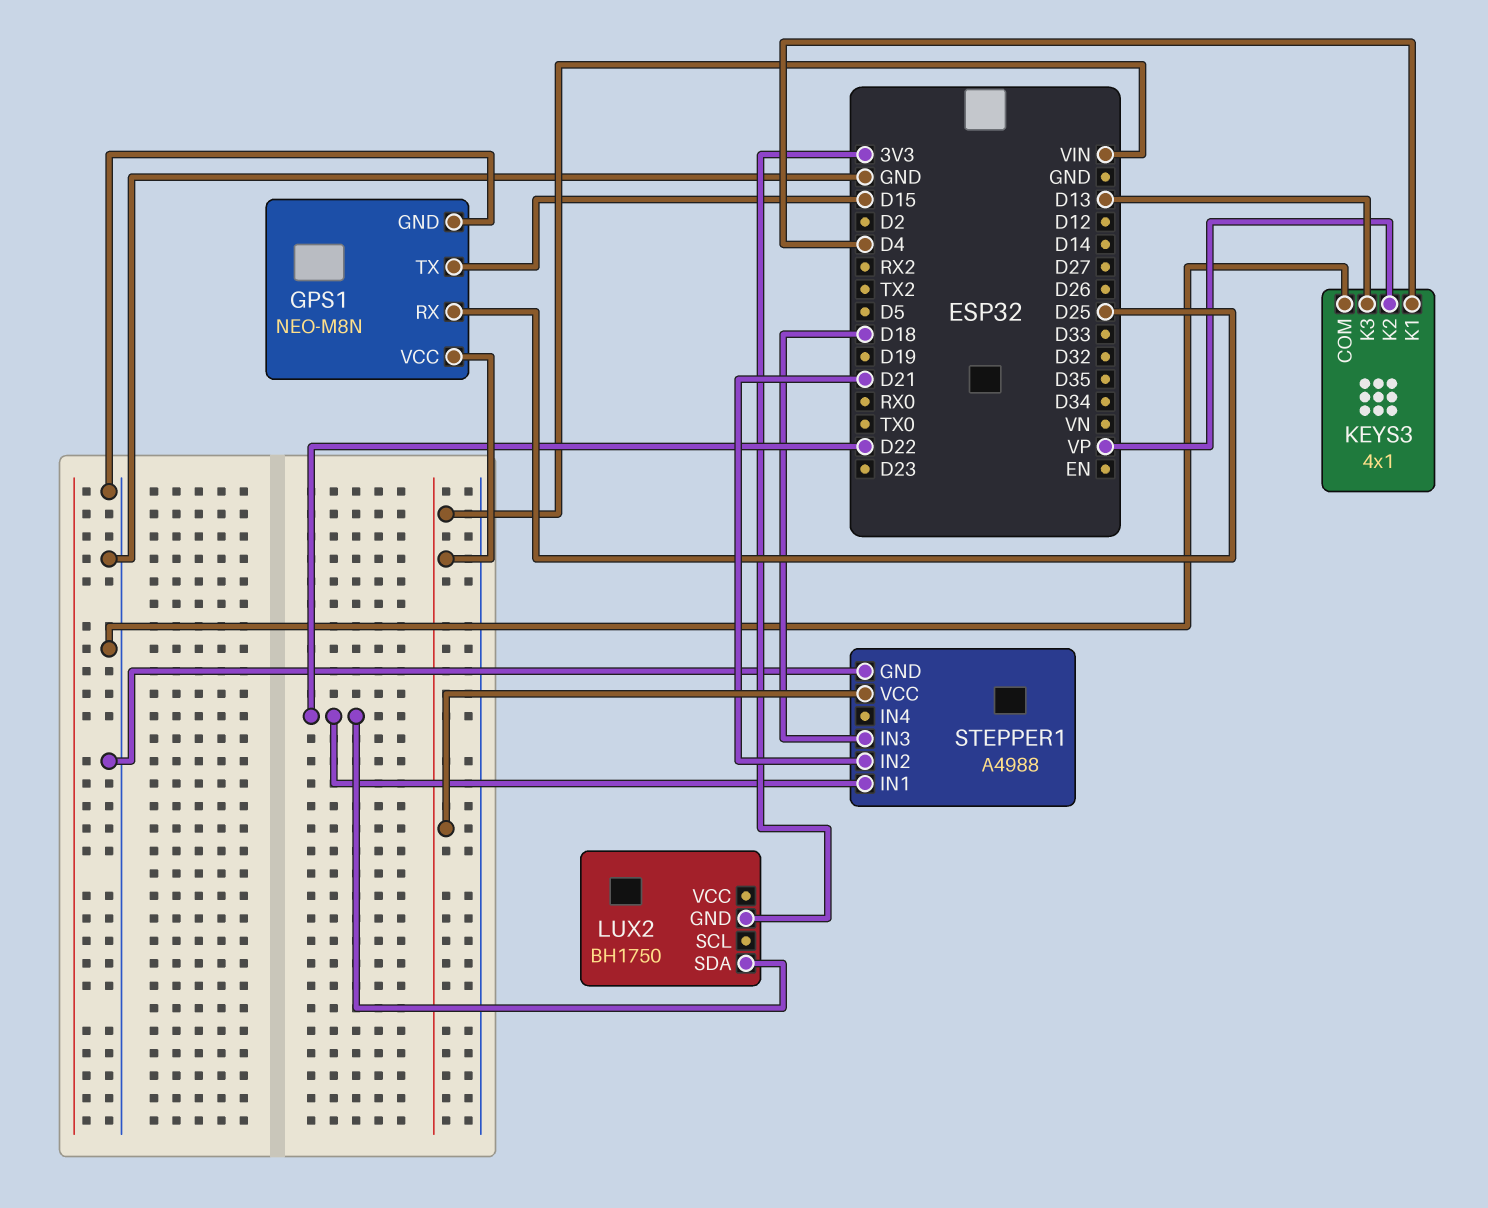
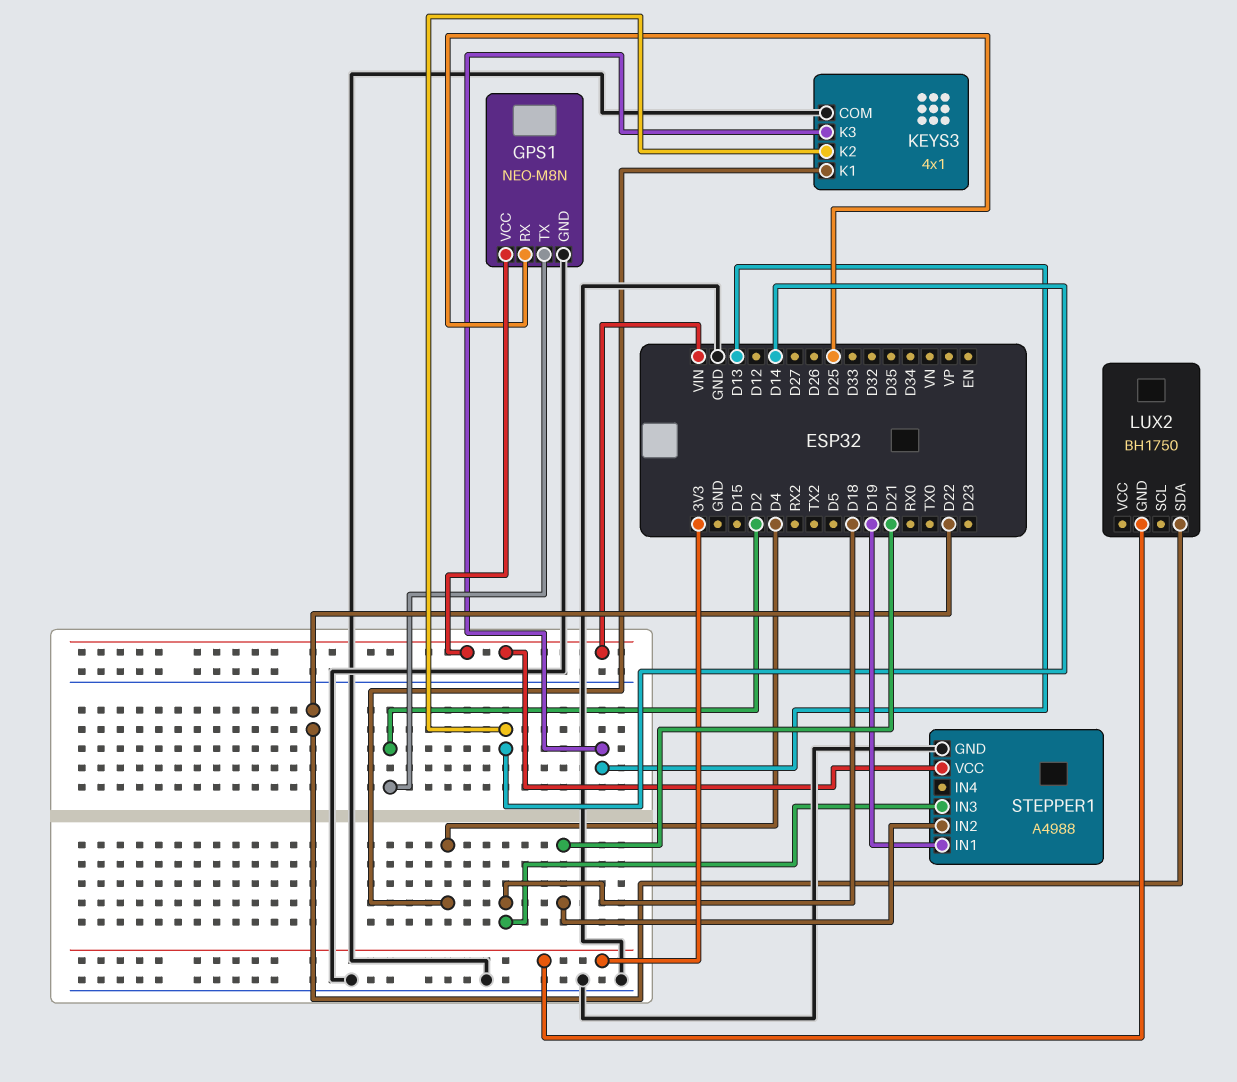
GPS1 pin TX: D15 -> D2
KEYS3 pin K2: VP -> D14
STEPPER1 pin IN1: D22 -> D19

